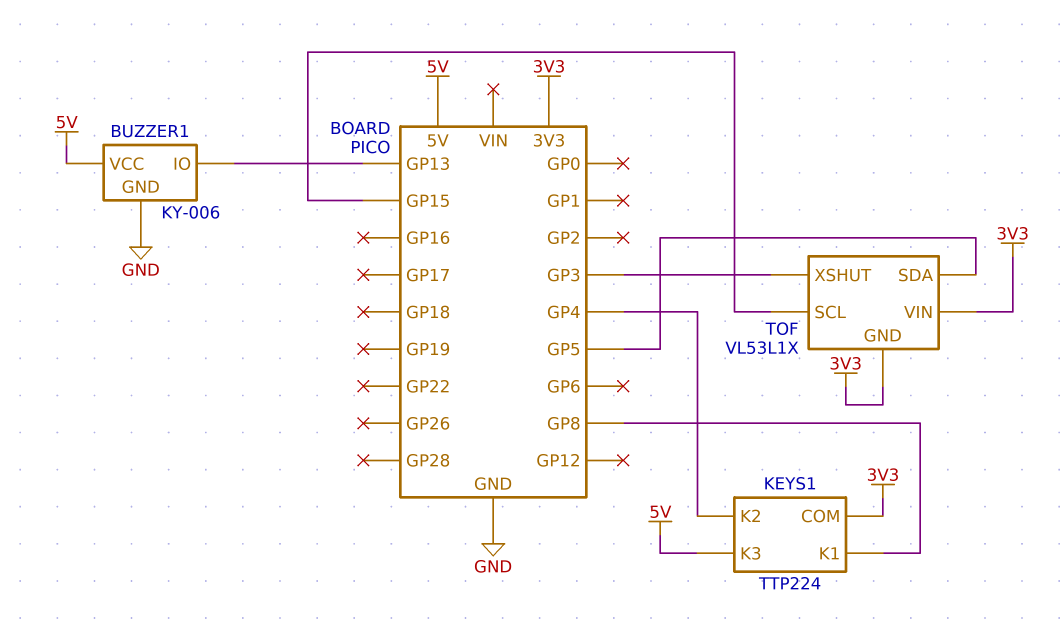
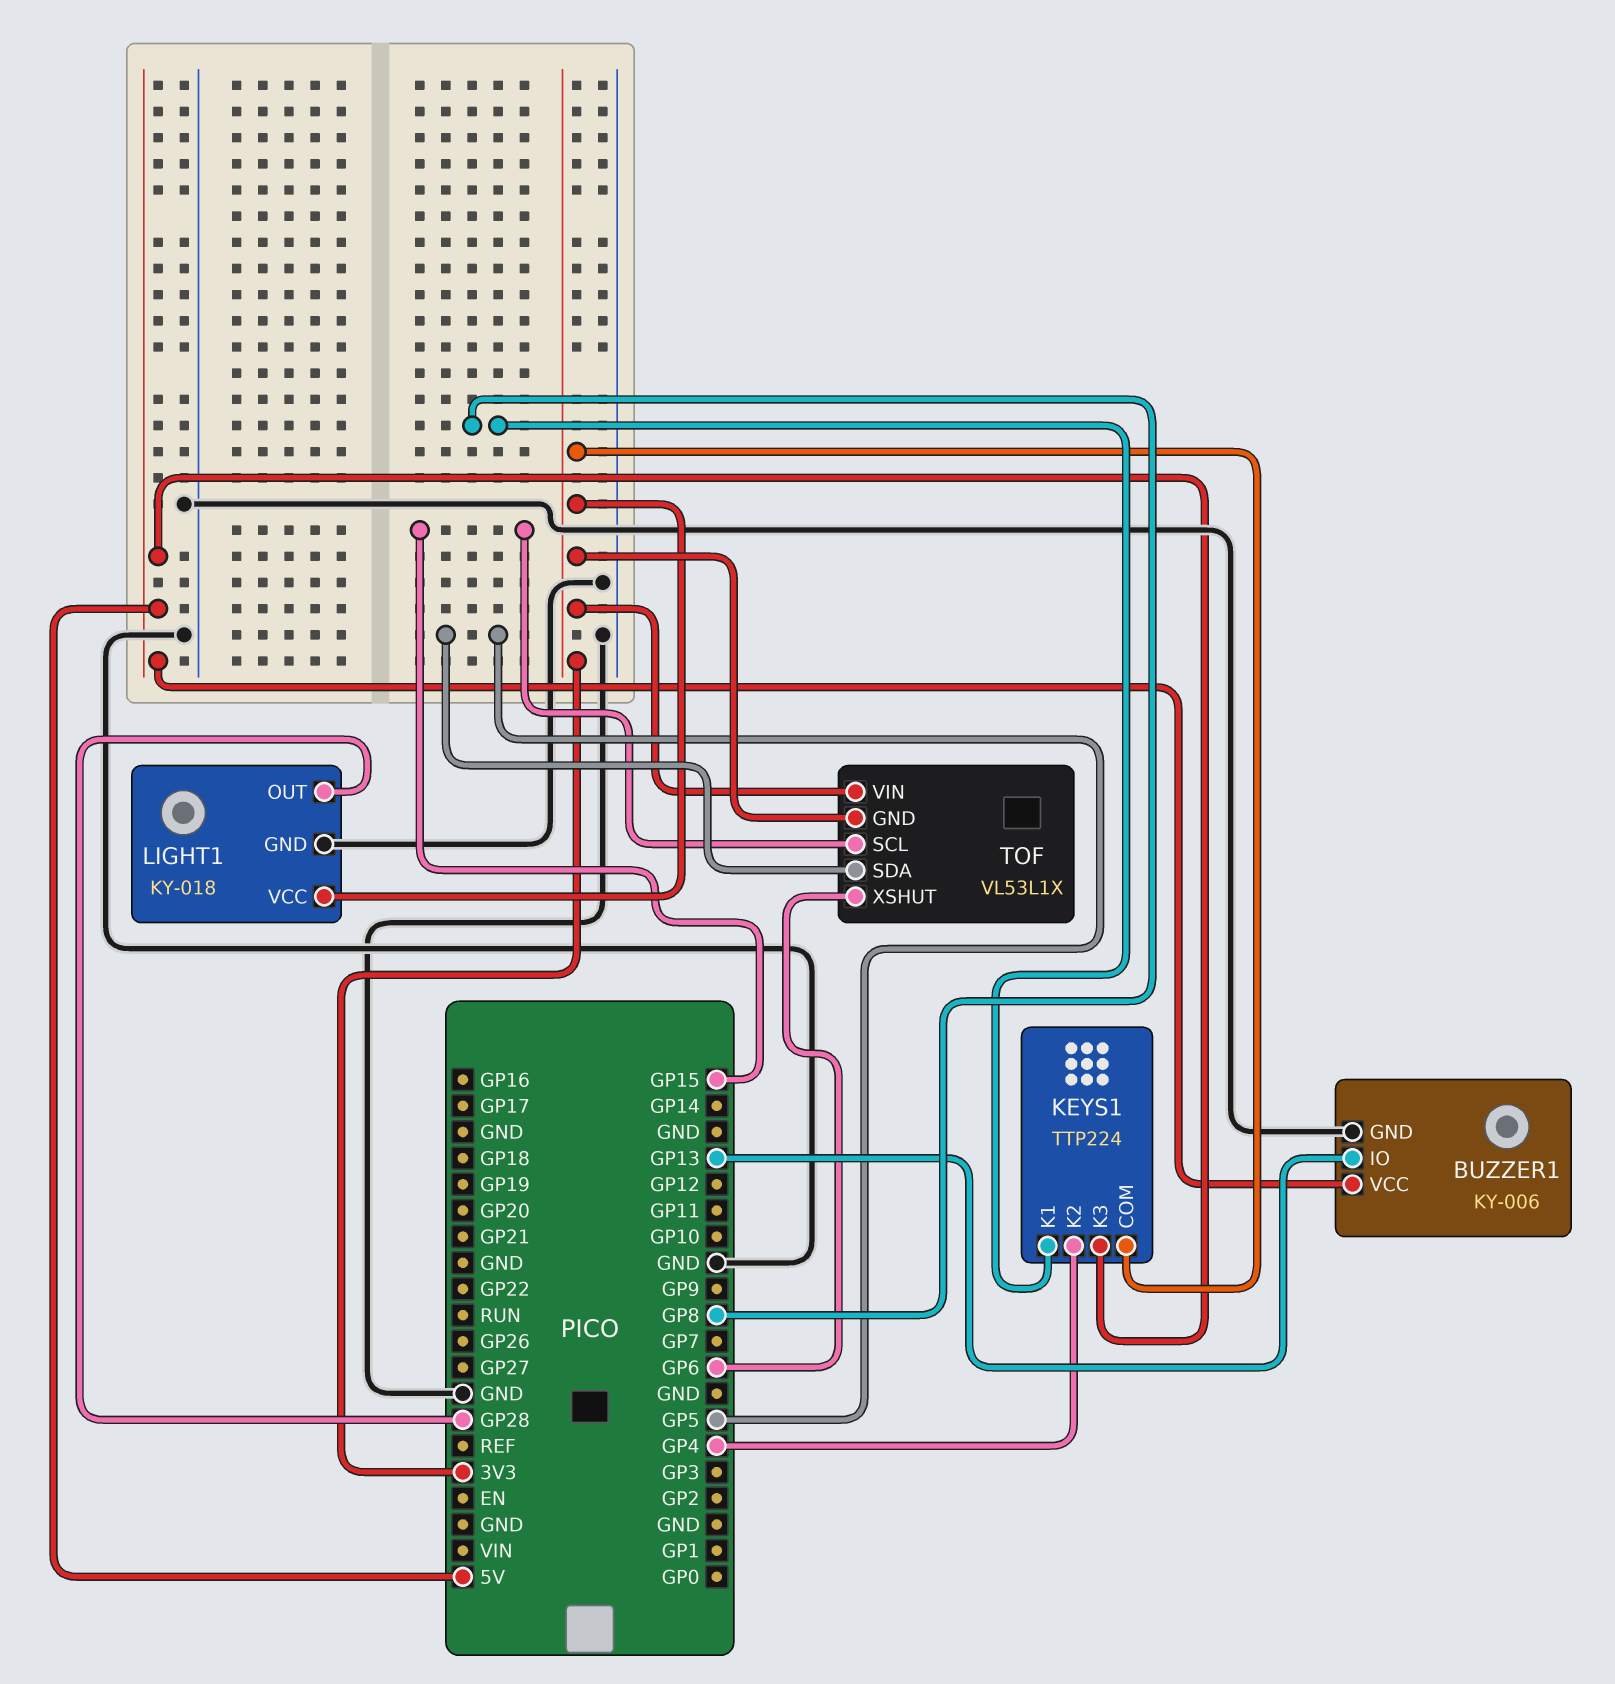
LIGHT1: none -> KY-018
LIGHT1 pin GND: none -> GND
LIGHT1 pin OUT: none -> GP28
LIGHT1 pin VCC: none -> 3V3
TOF pin XSHUT: GP3 -> GP6

